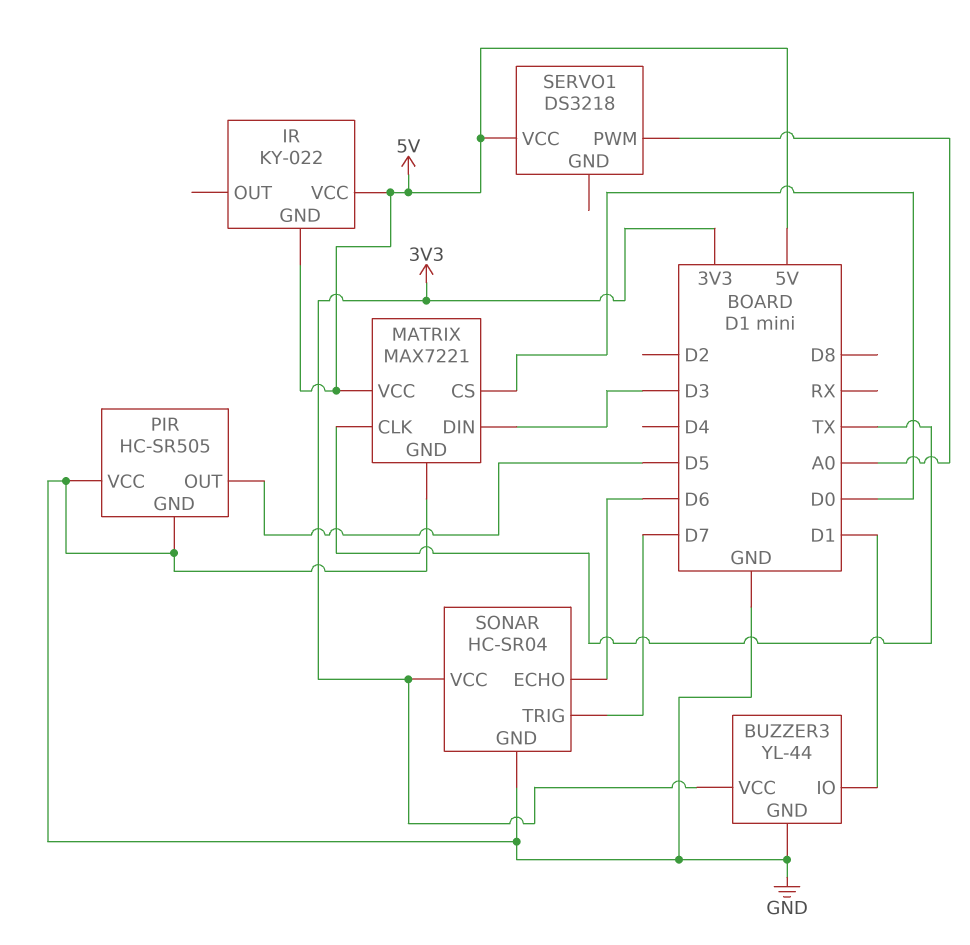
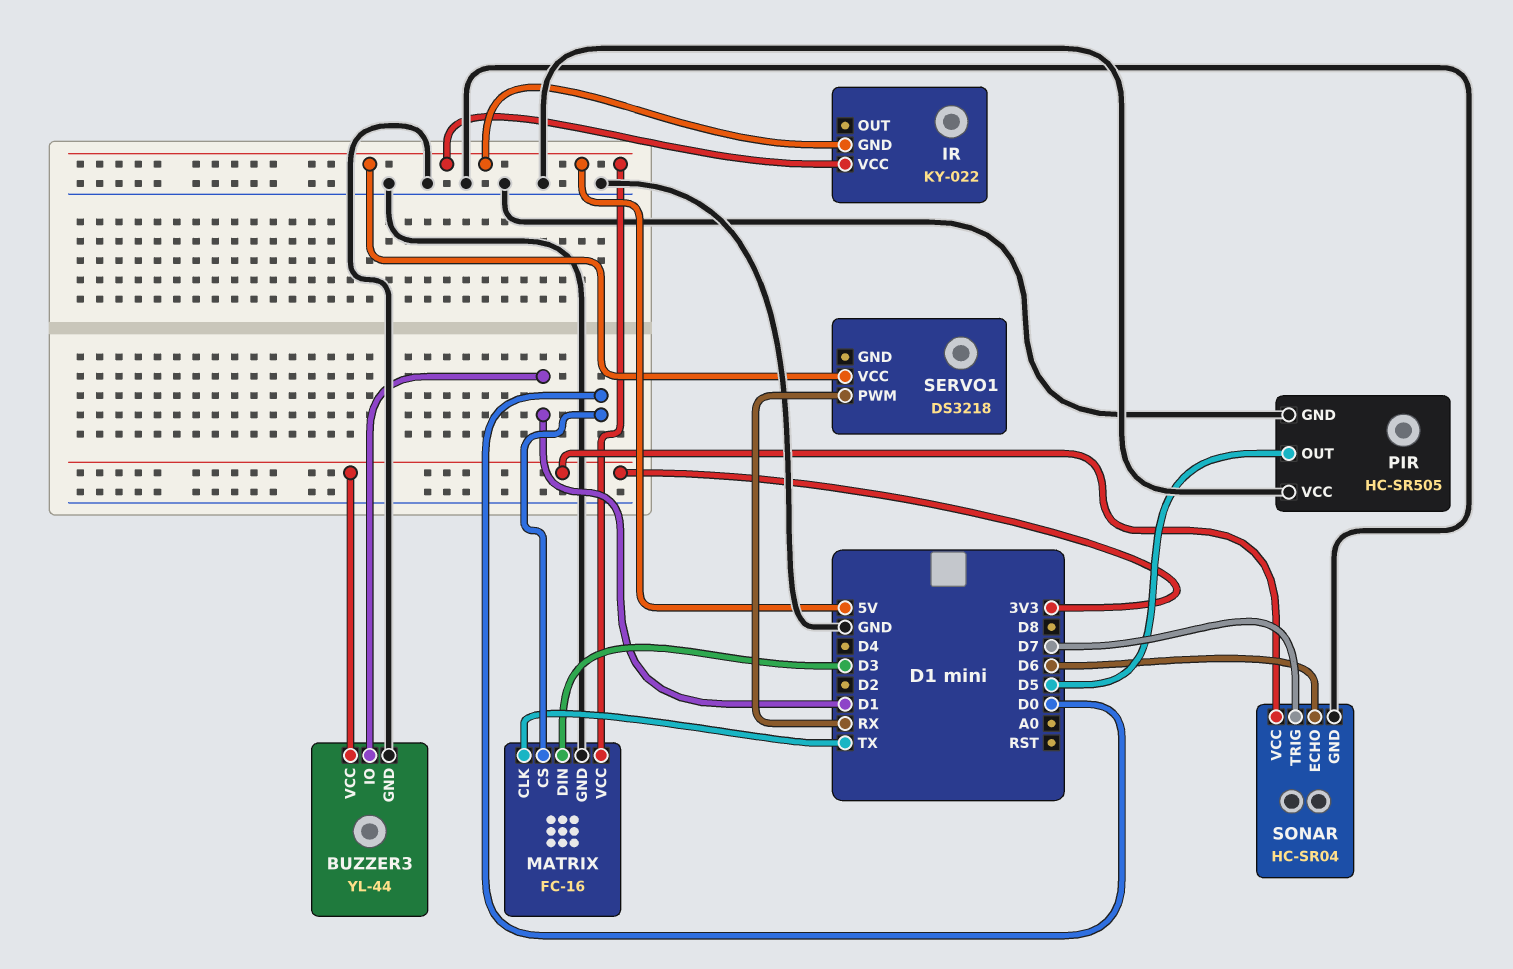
MATRIX: MAX7221 -> FC-16
SERVO1 pin PWM: A0 -> RX

